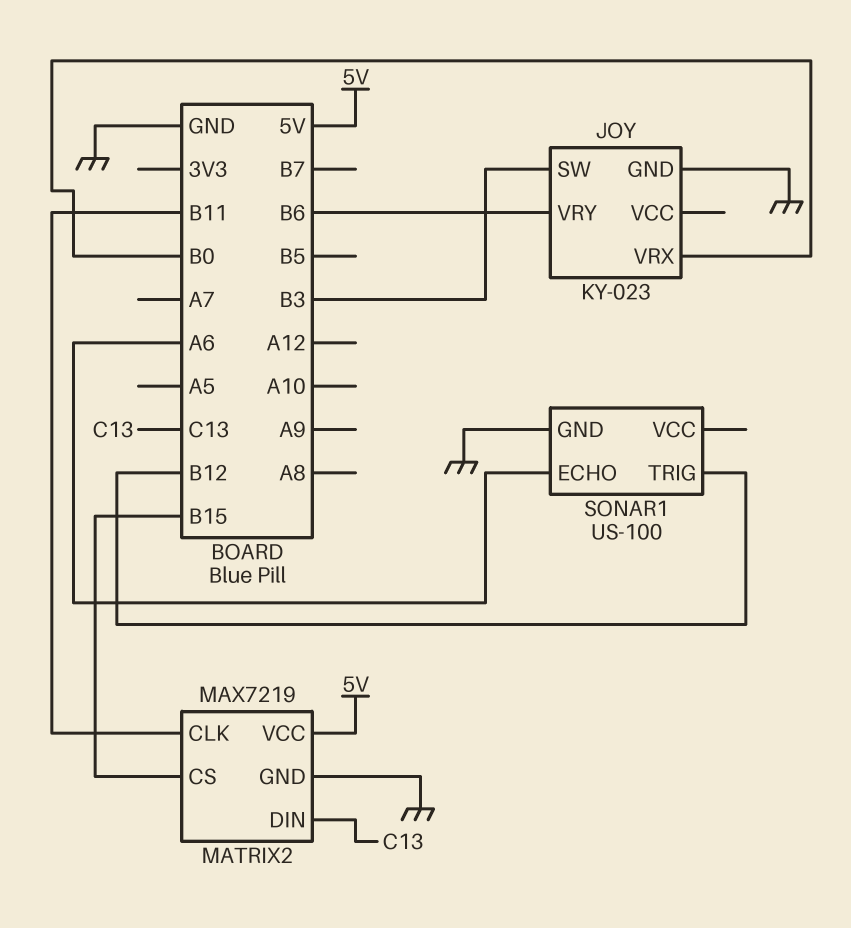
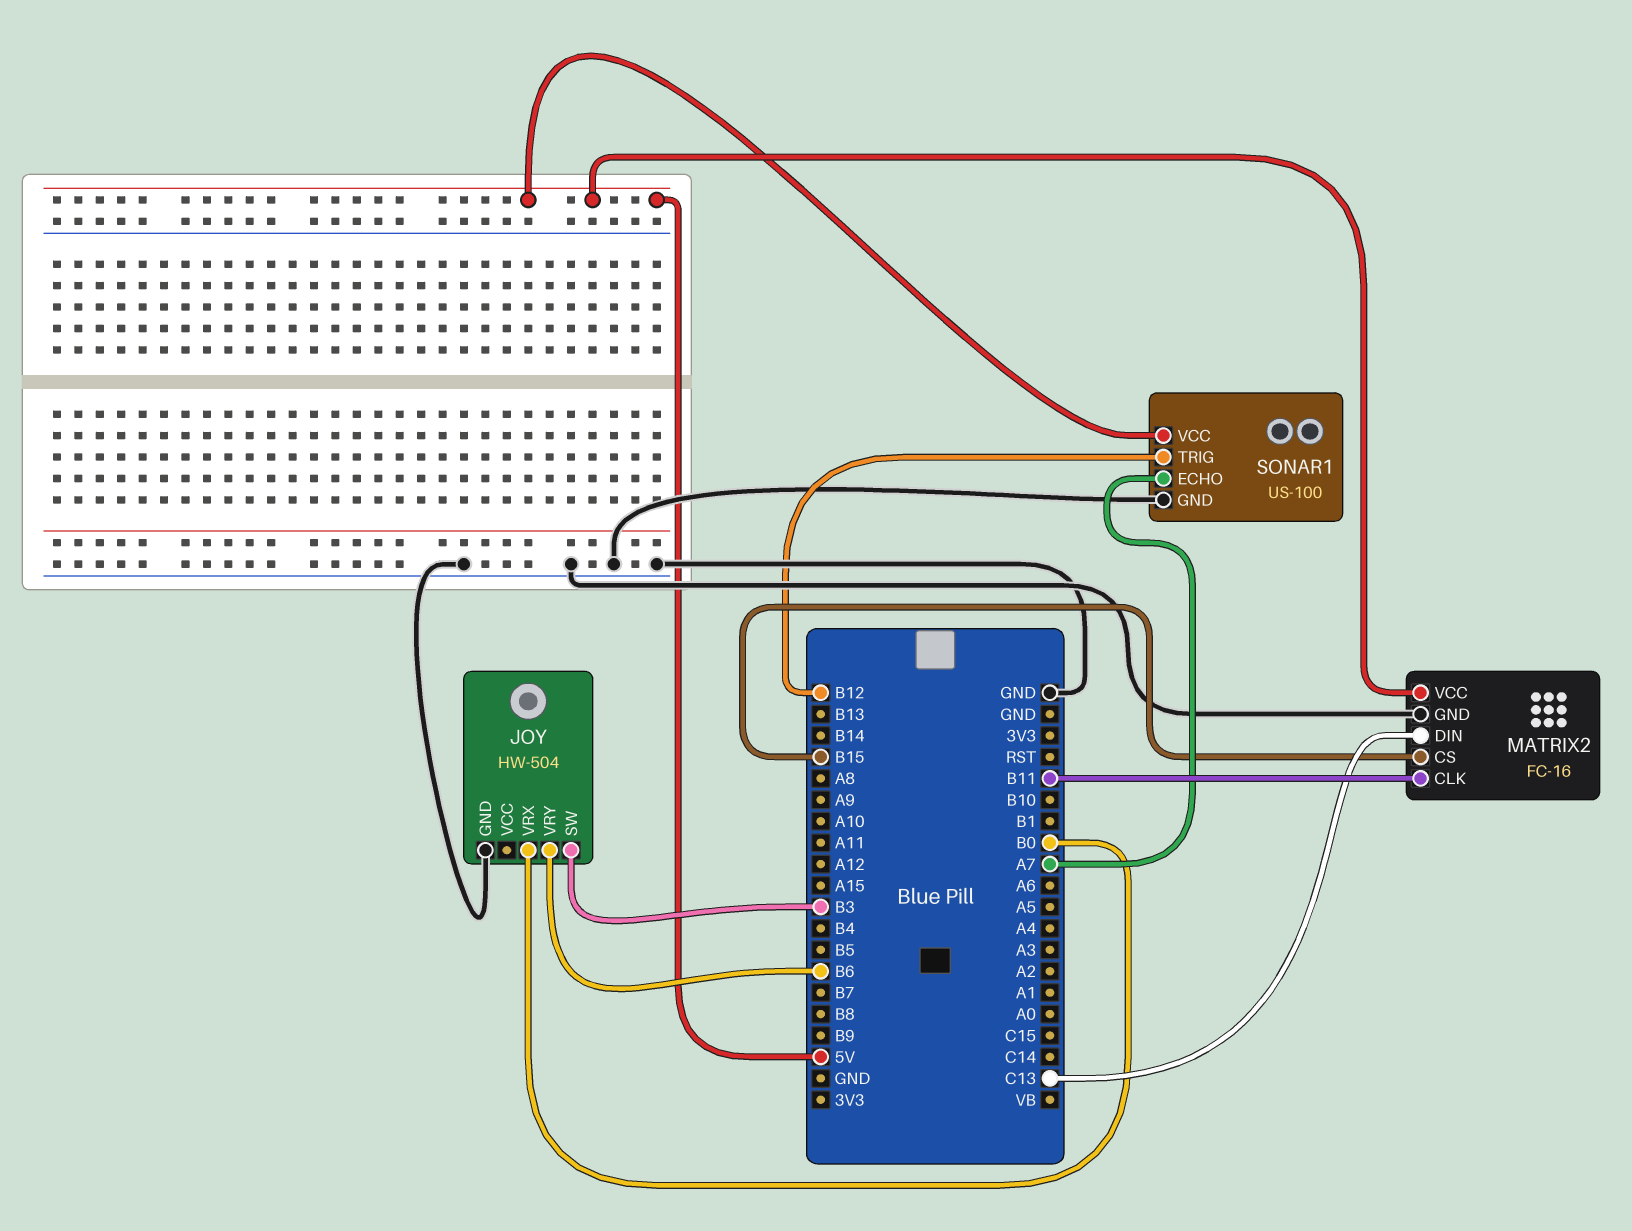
JOY: KY-023 -> HW-504
MATRIX2: MAX7219 -> FC-16
SONAR1 pin ECHO: A6 -> A7
SONAR1 pin VCC: none -> 5V

